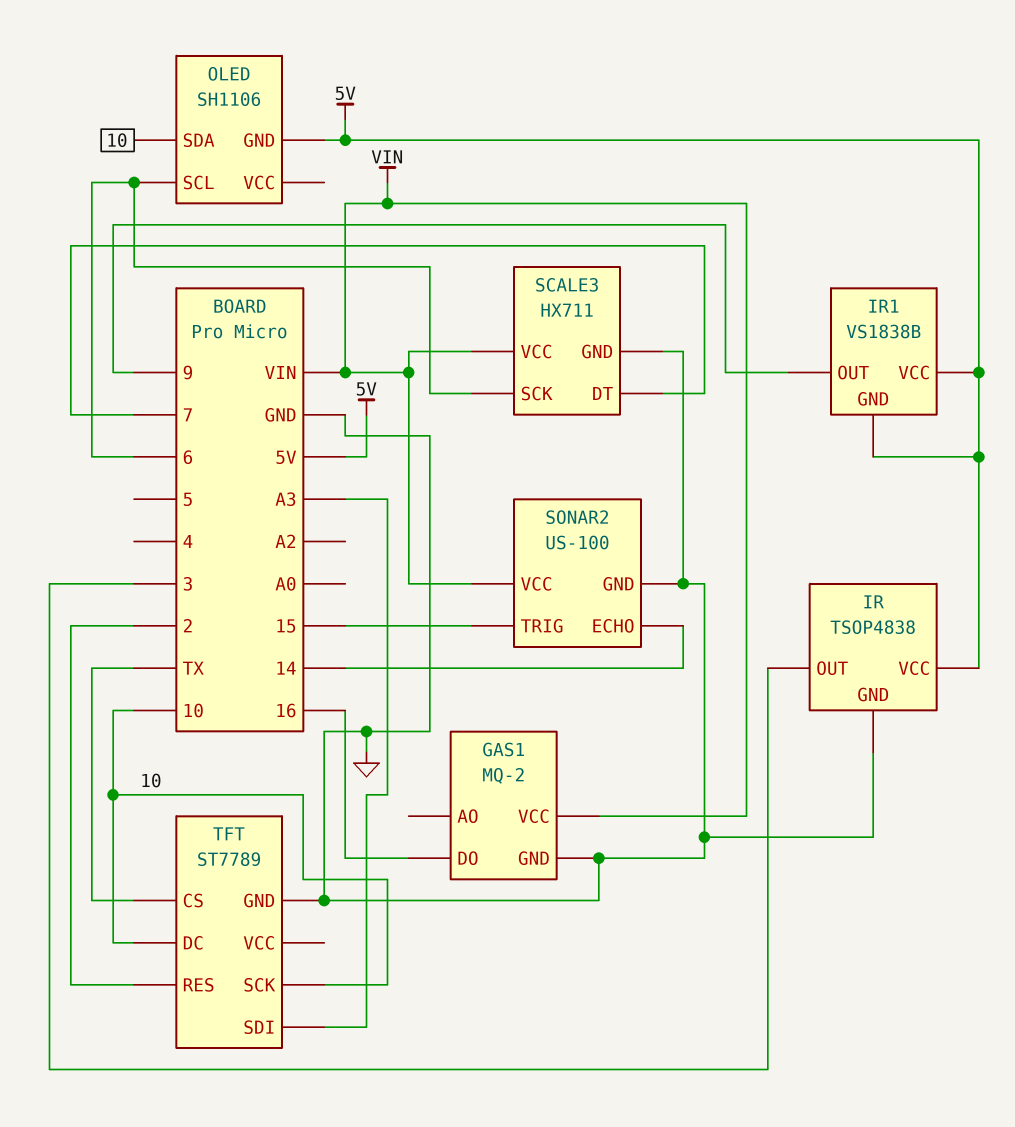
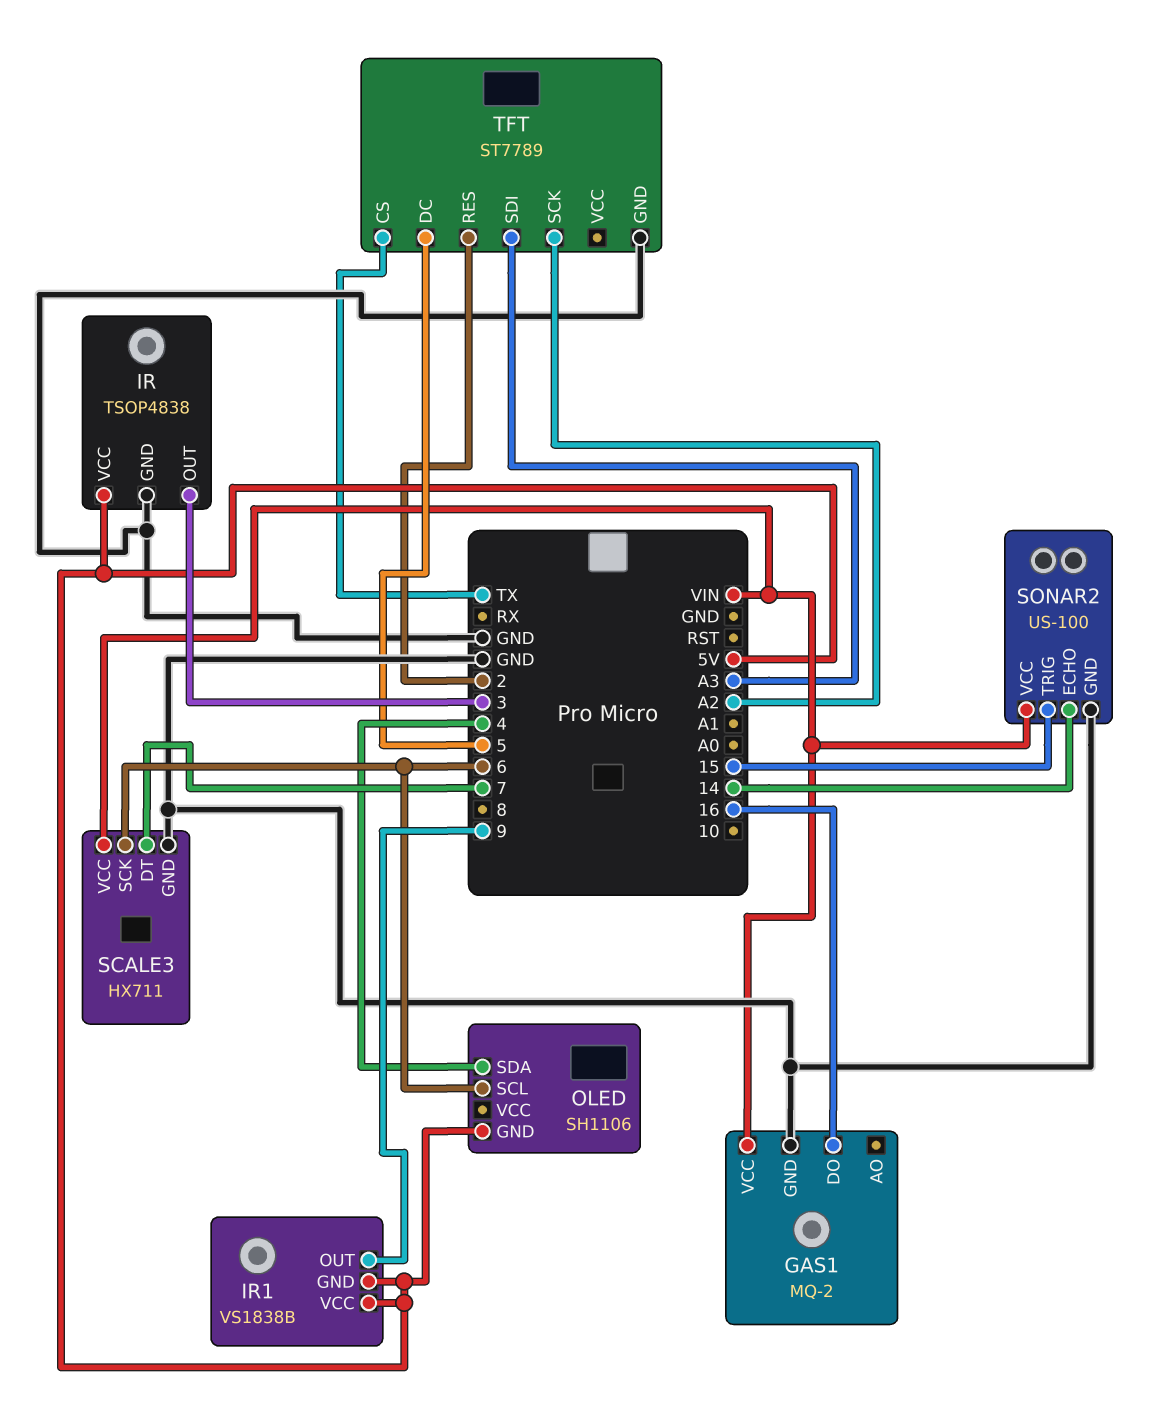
OLED pin SDA: 10 -> 4
TFT pin DC: 10 -> 5
TFT pin SCK: 10 -> A2

